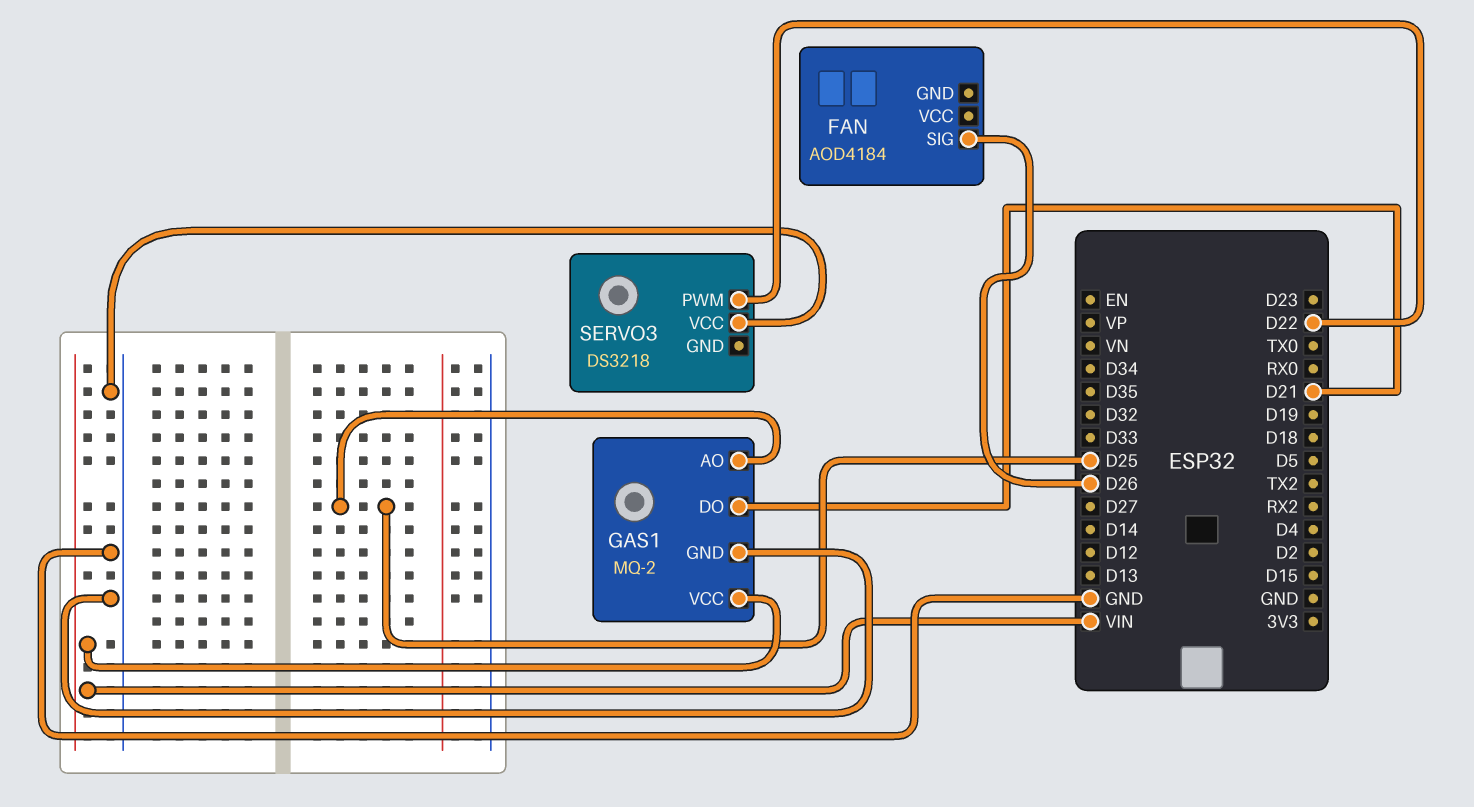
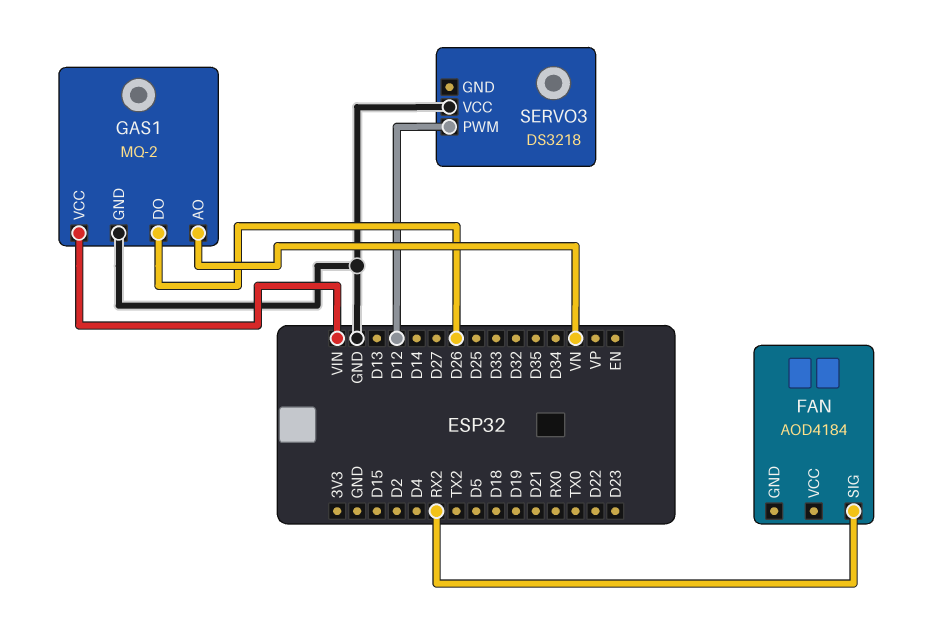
FAN pin SIG: D26 -> RX2
GAS1 pin AO: D25 -> VN
GAS1 pin DO: D21 -> D26
SERVO3 pin PWM: D22 -> D12

